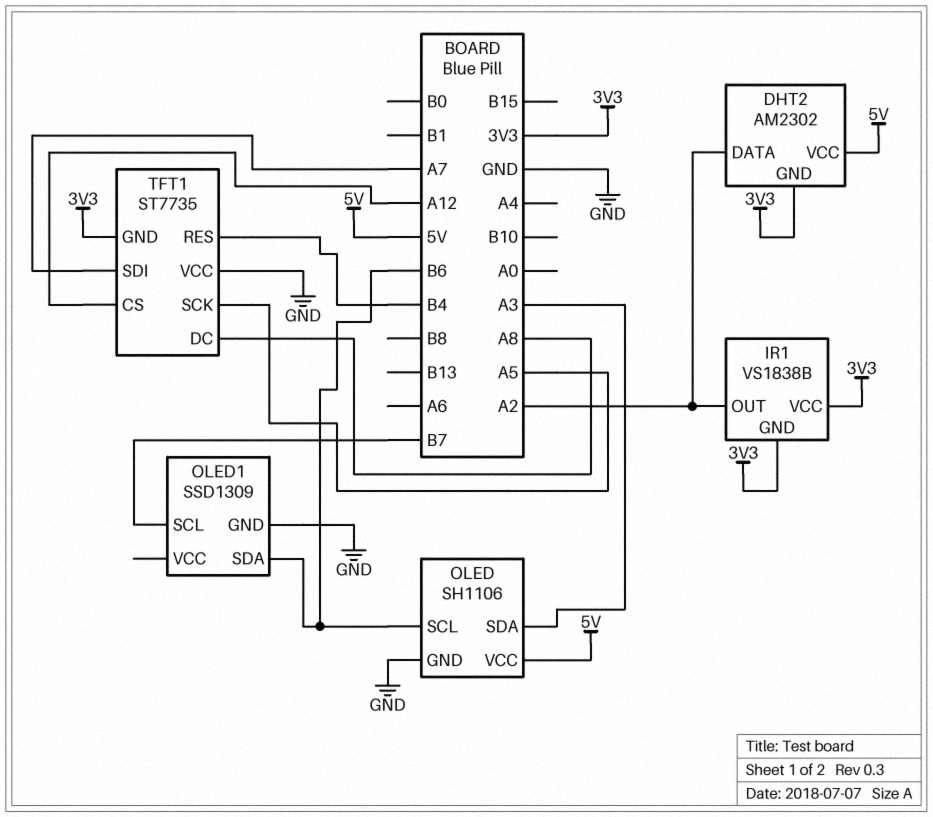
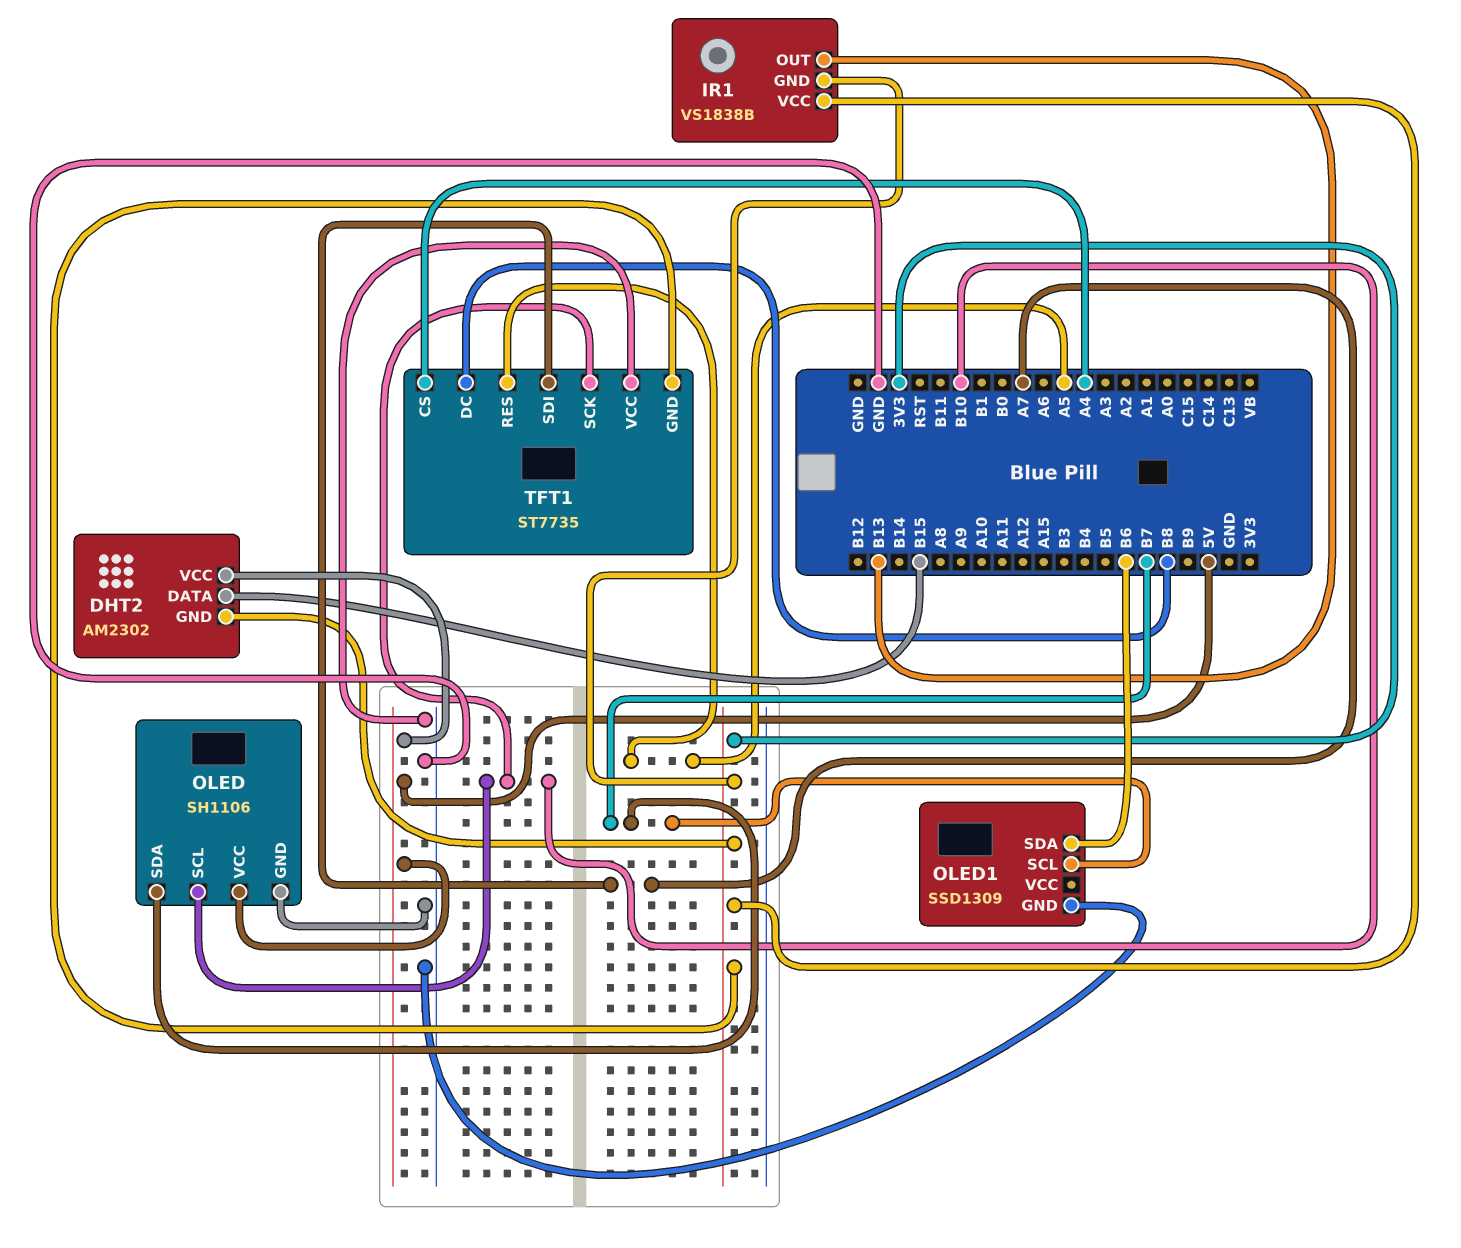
DHT2 pin DATA: A2 -> B15
IR1 pin OUT: A2 -> B13
OLED pin SCL: B6 -> B10
OLED pin SDA: A3 -> B7
TFT1 pin CS: A12 -> A4
TFT1 pin DC: A8 -> B8
TFT1 pin RES: B4 -> A5
TFT1 pin SCK: A5 -> B10

